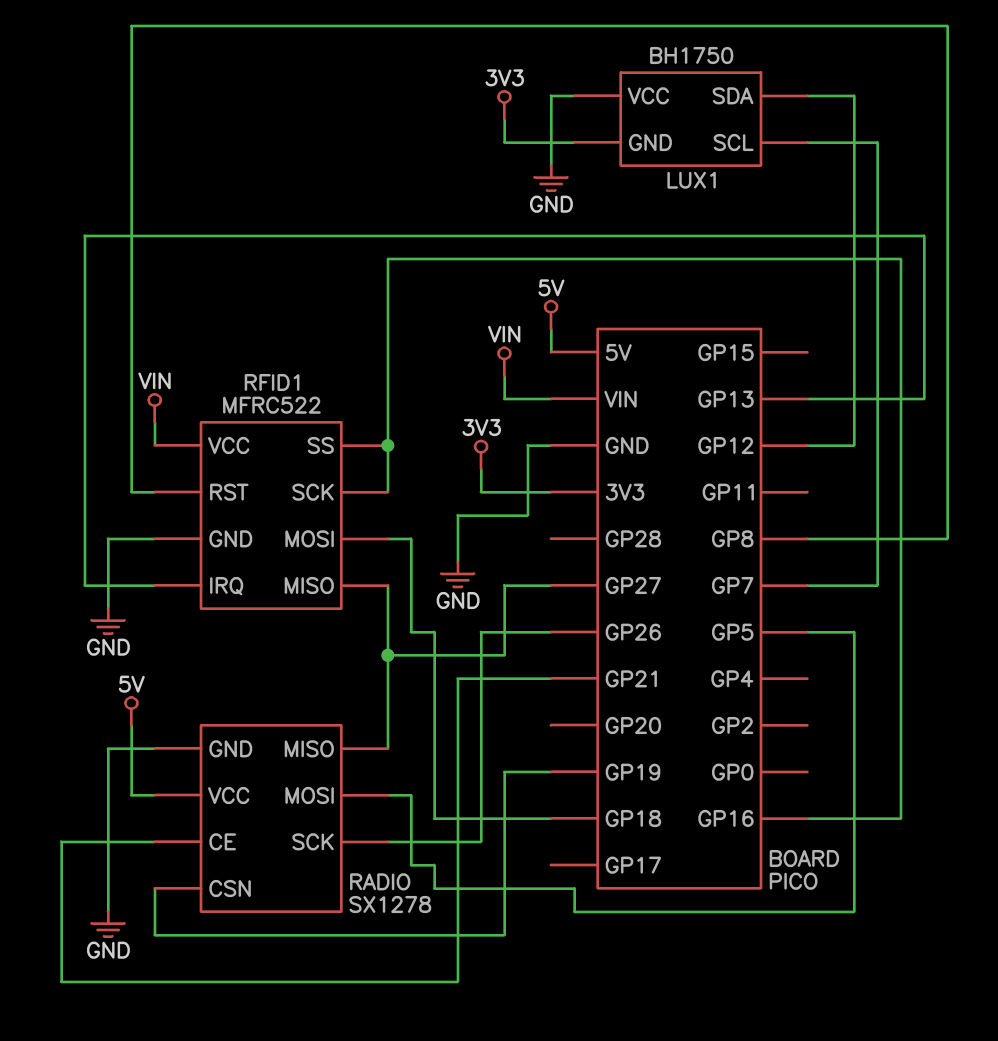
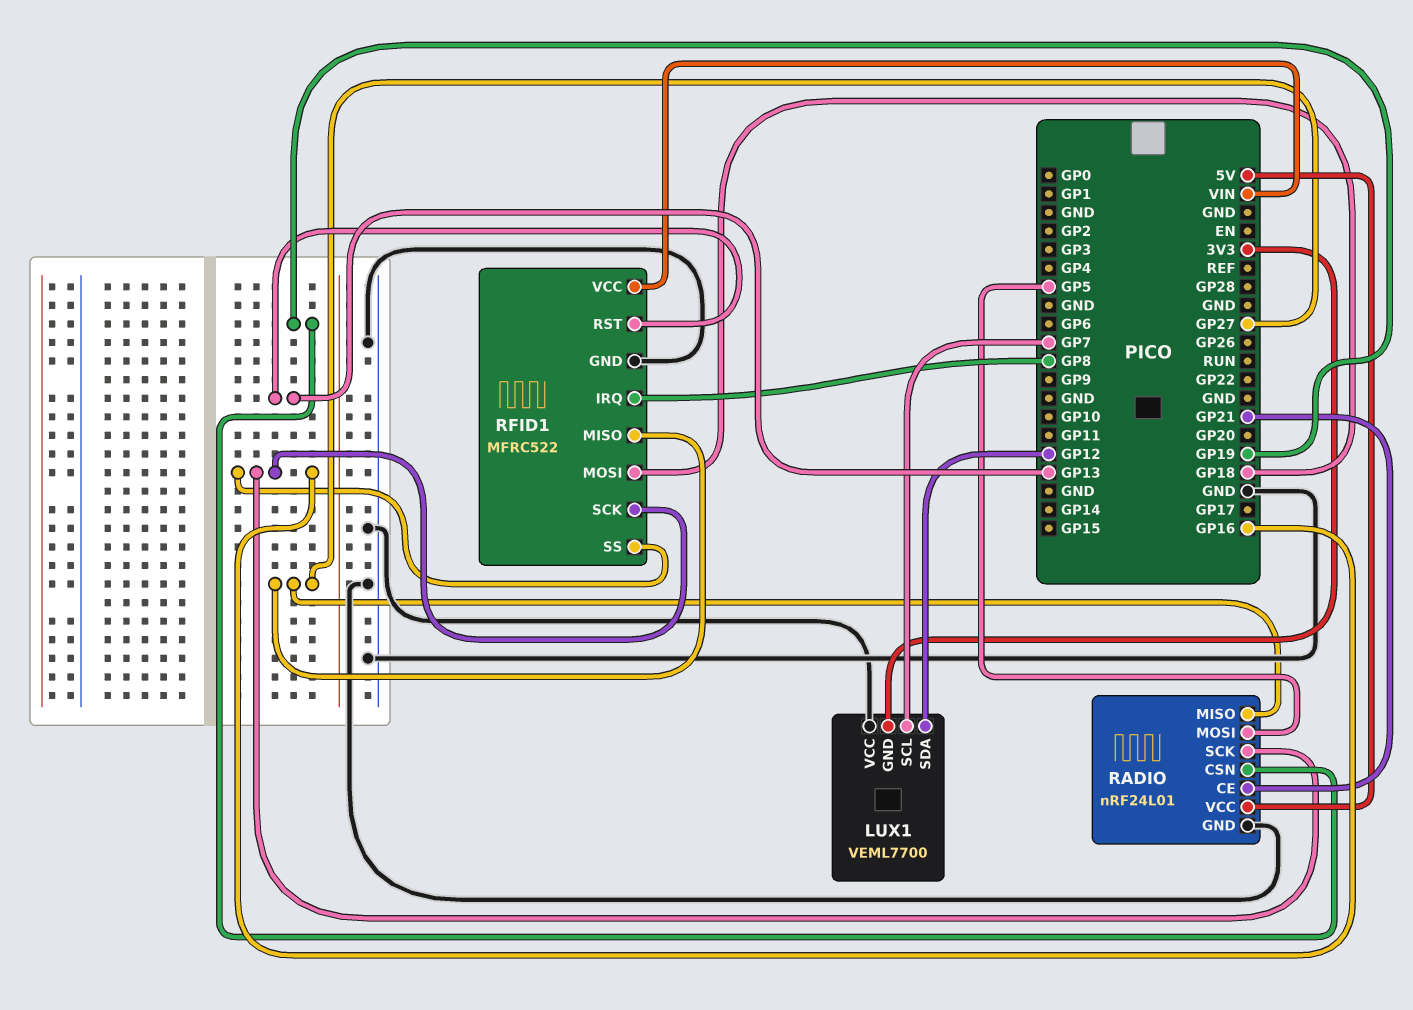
LUX1: BH1750 -> VEML7700
RADIO: SX1278 -> nRF24L01
RADIO pin SCK: GP26 -> GP16
RFID1 pin IRQ: GP13 -> GP8
RFID1 pin RST: GP8 -> GP13

